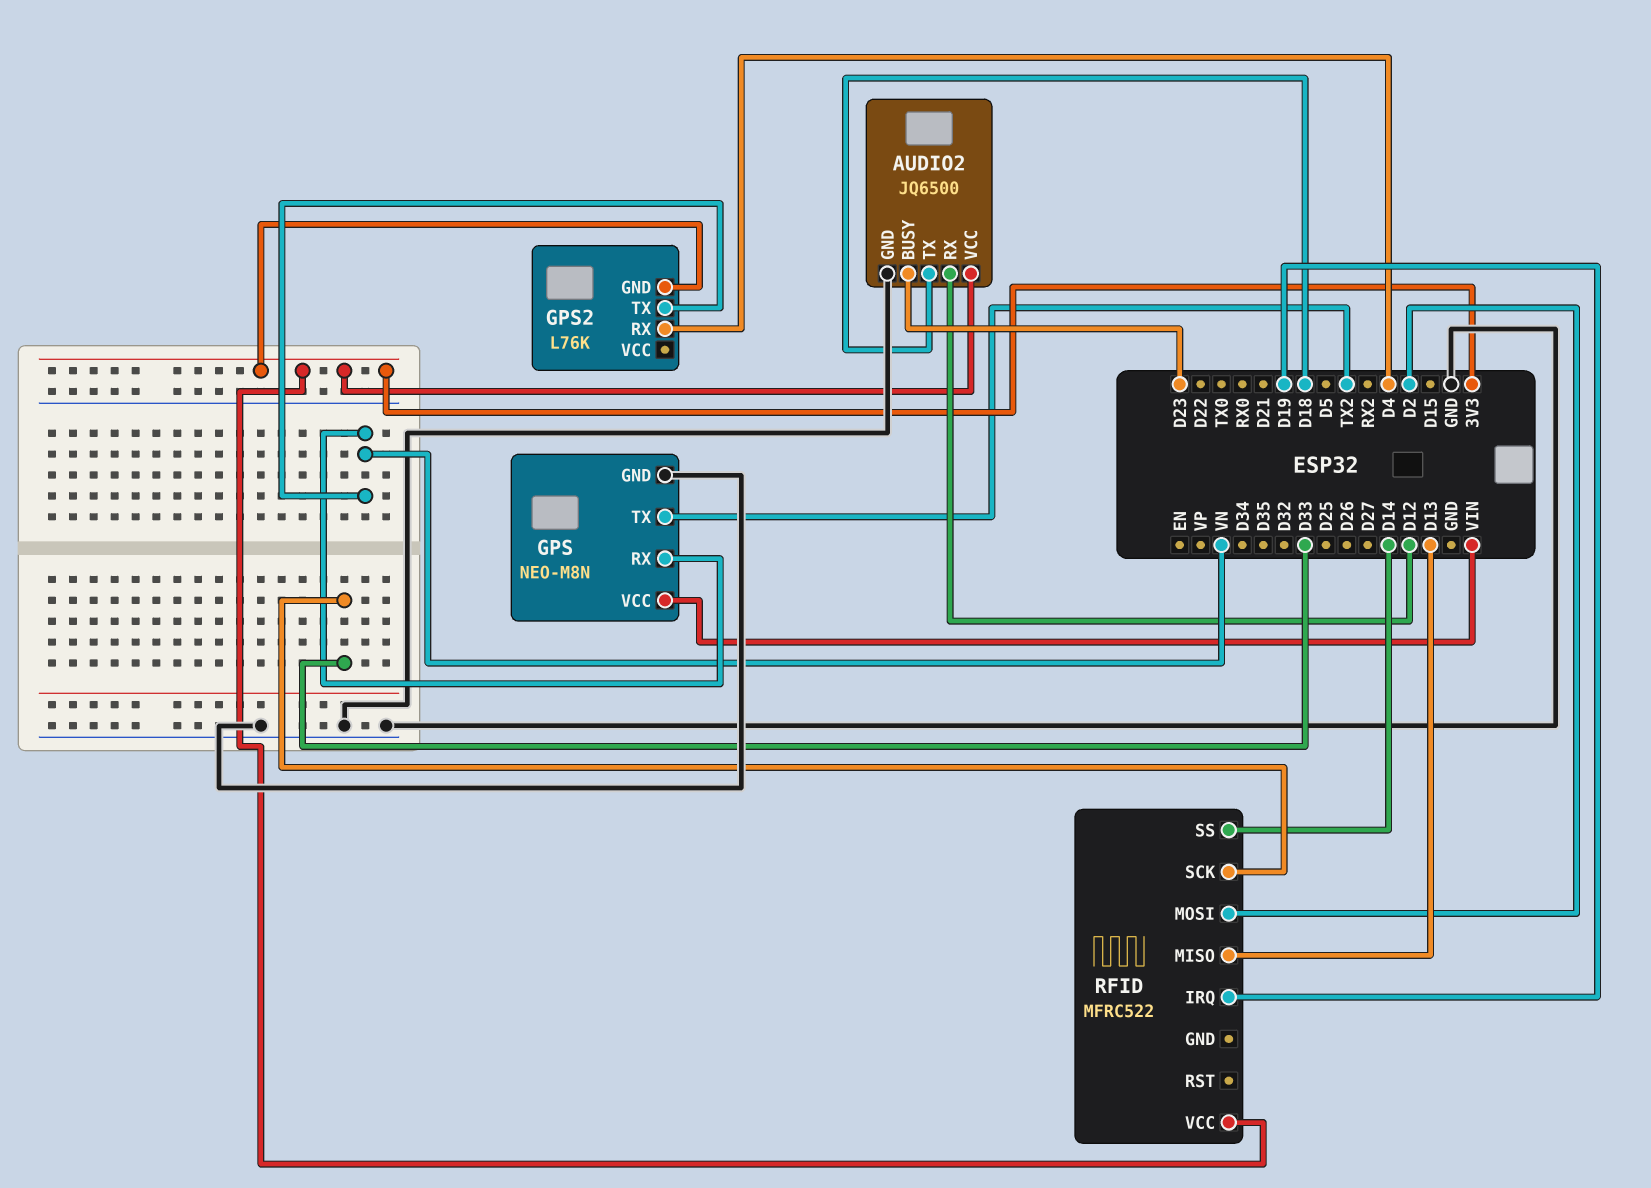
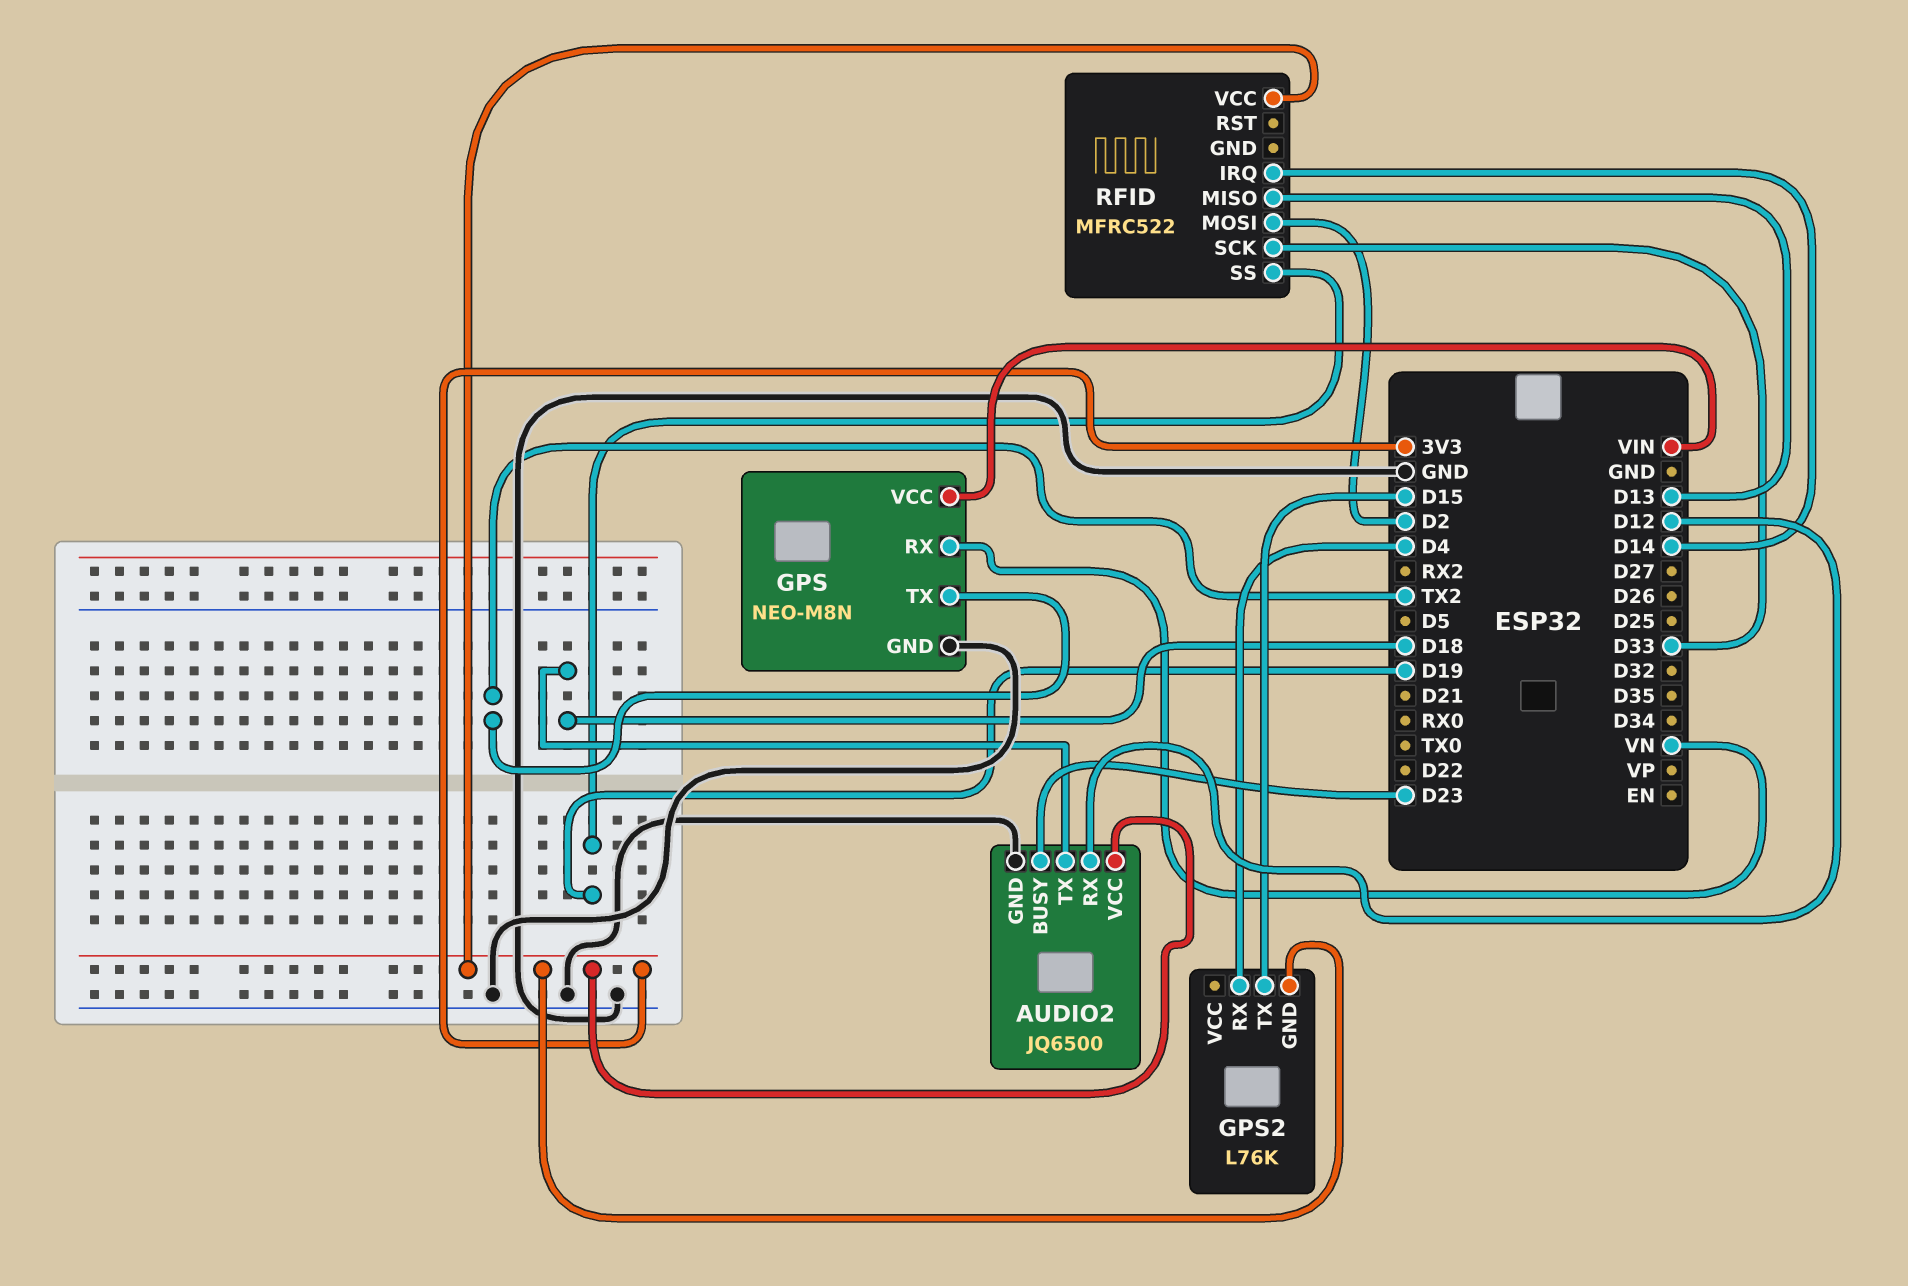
GPS2 pin TX: VN -> D15
RFID pin IRQ: D19 -> D14
RFID pin SS: D14 -> D19

